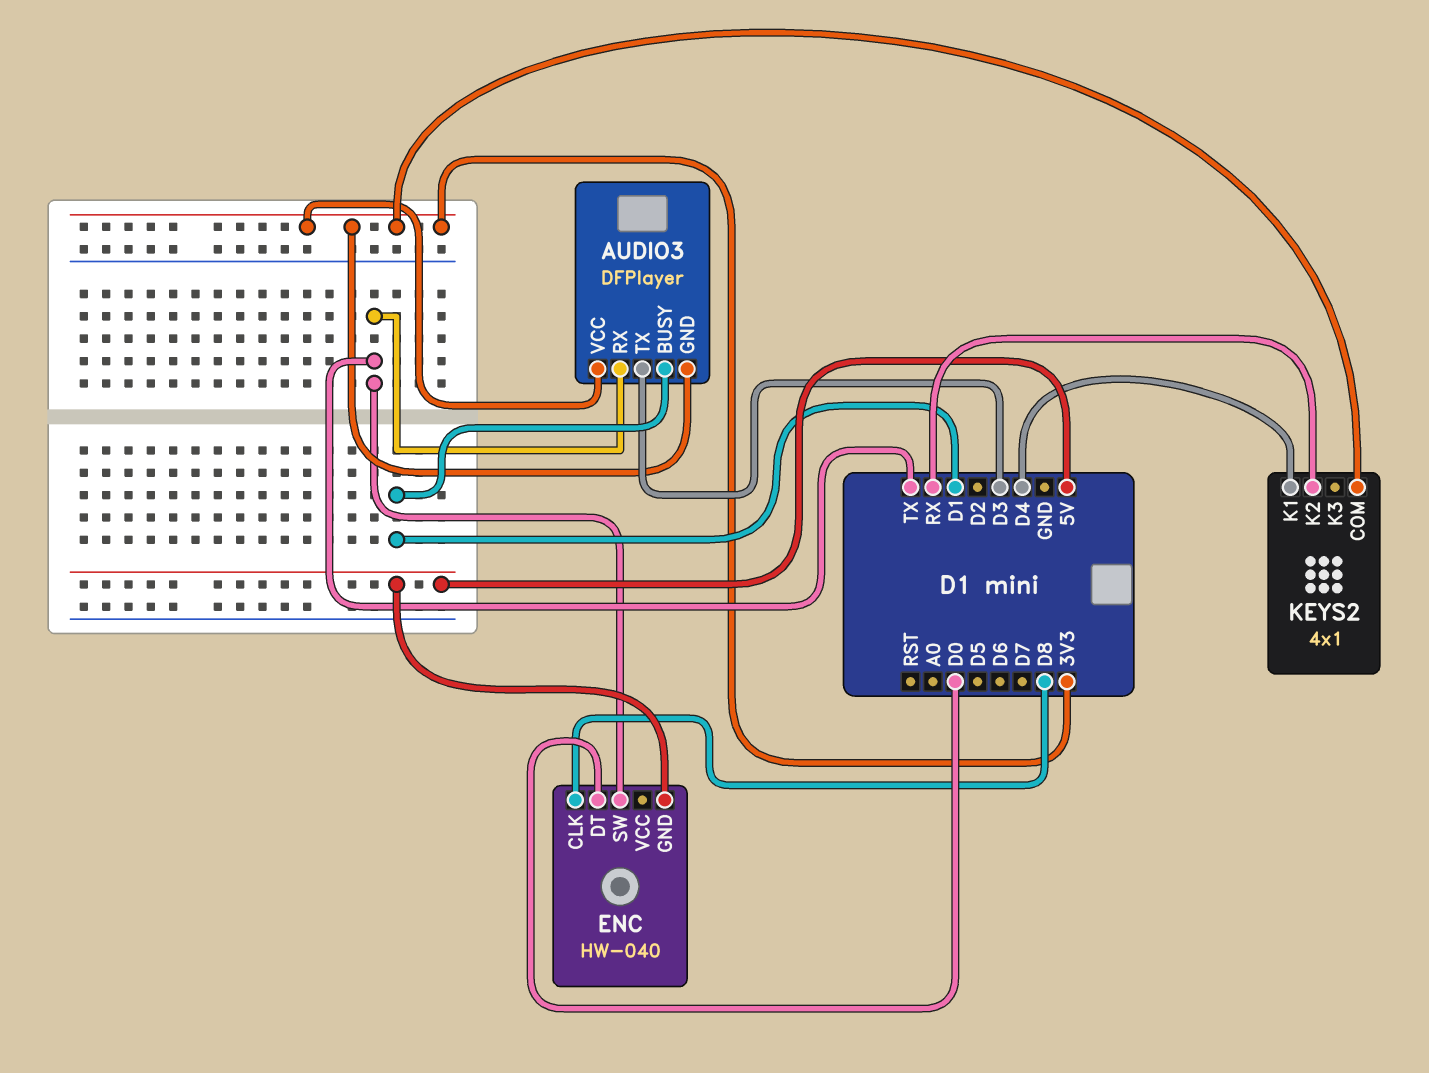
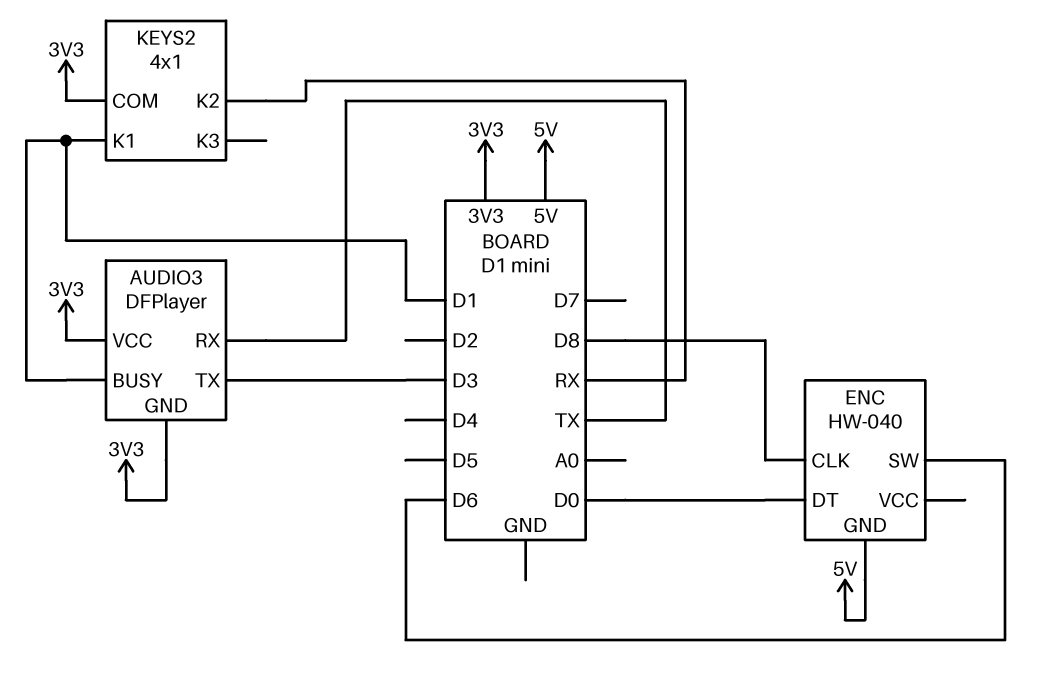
ENC pin SW: TX -> D6
KEYS2 pin K1: D4 -> D1

